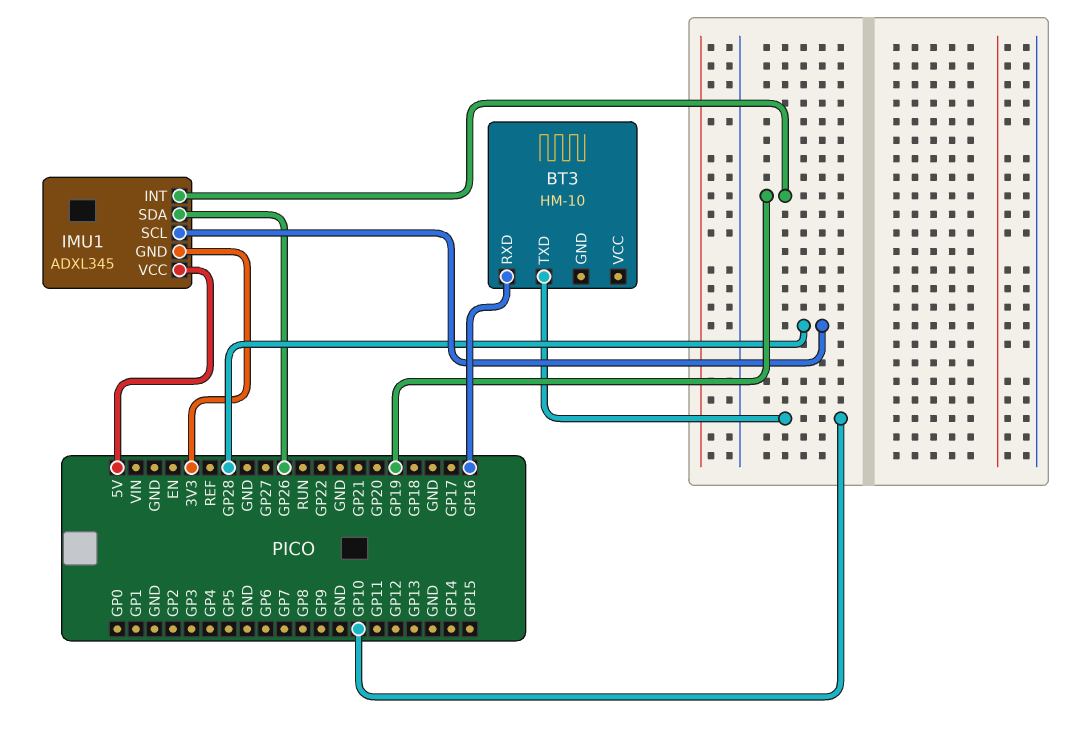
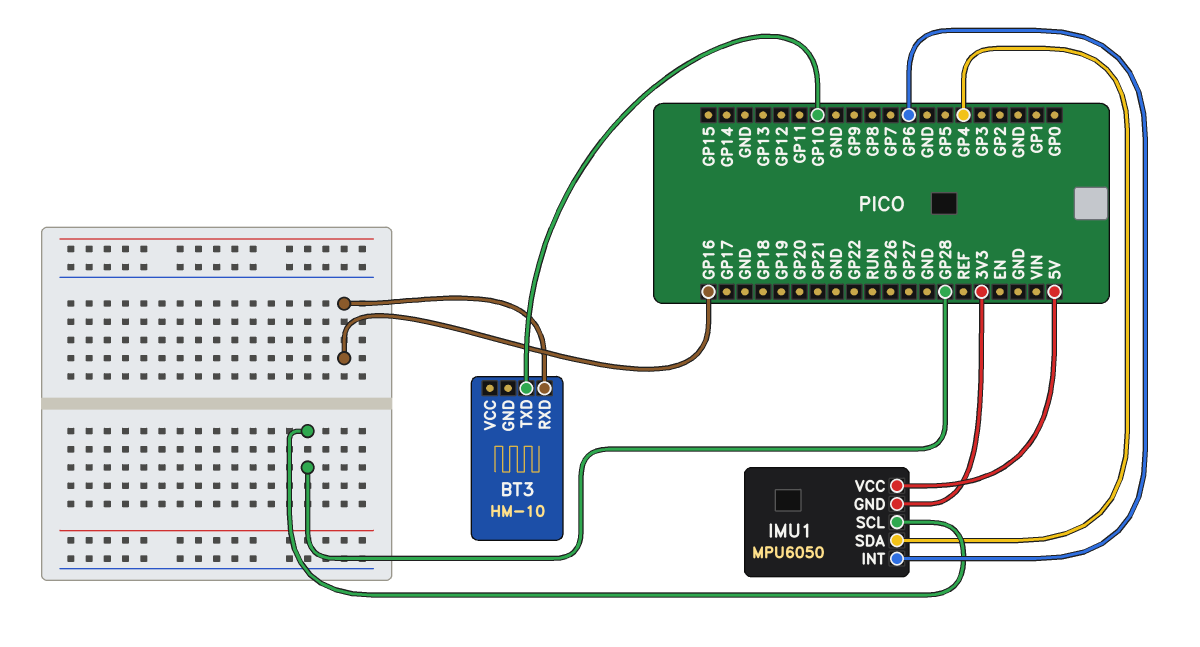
IMU1: ADXL345 -> MPU6050
IMU1 pin INT: GP19 -> GP6
IMU1 pin SDA: GP26 -> GP4

